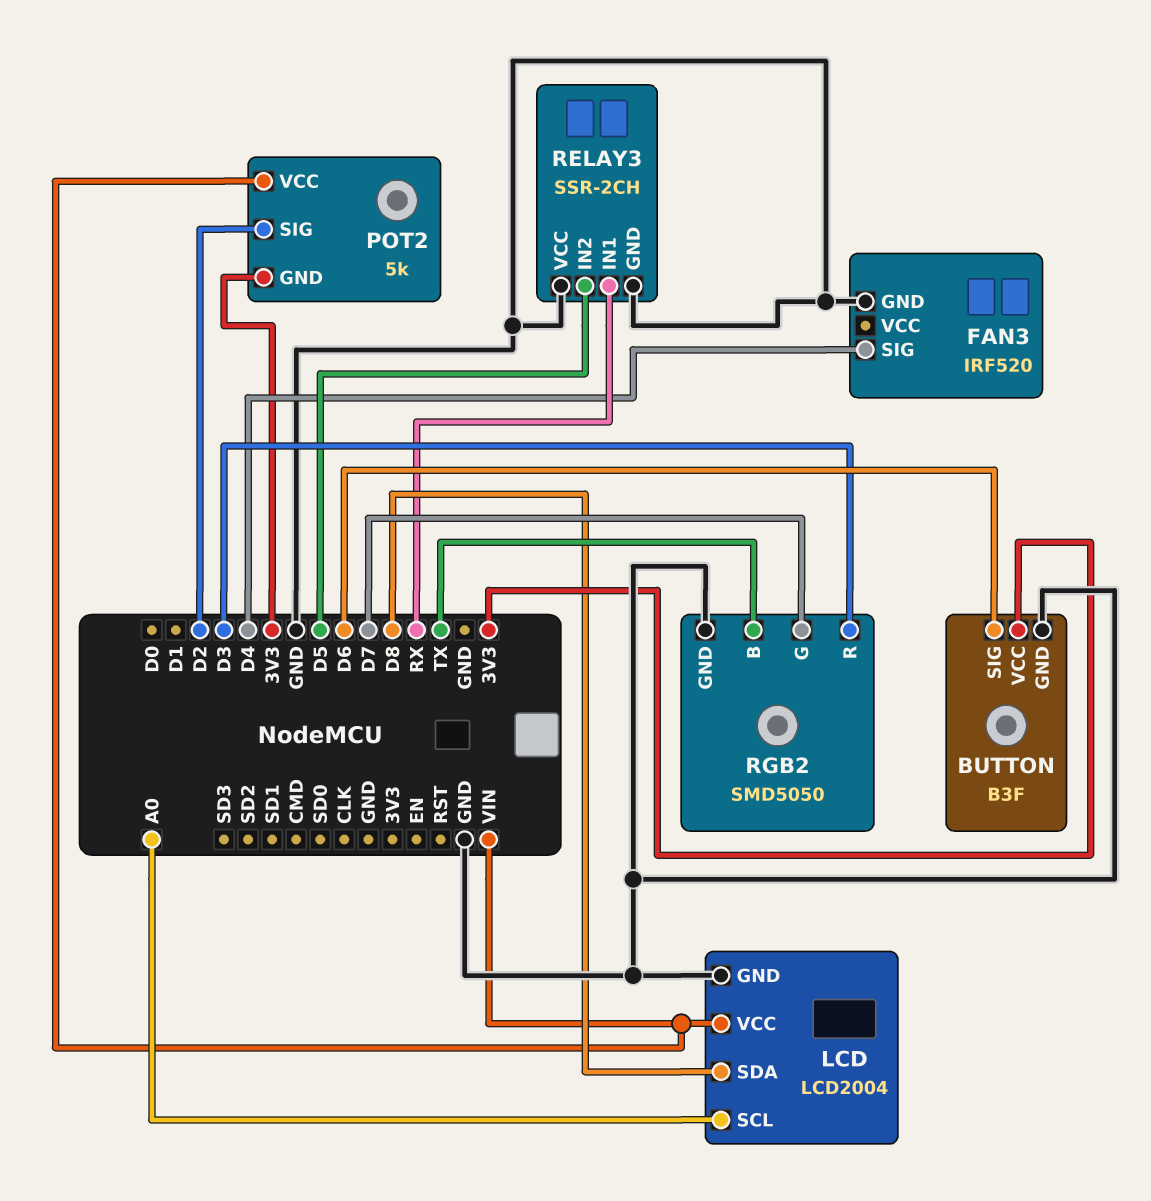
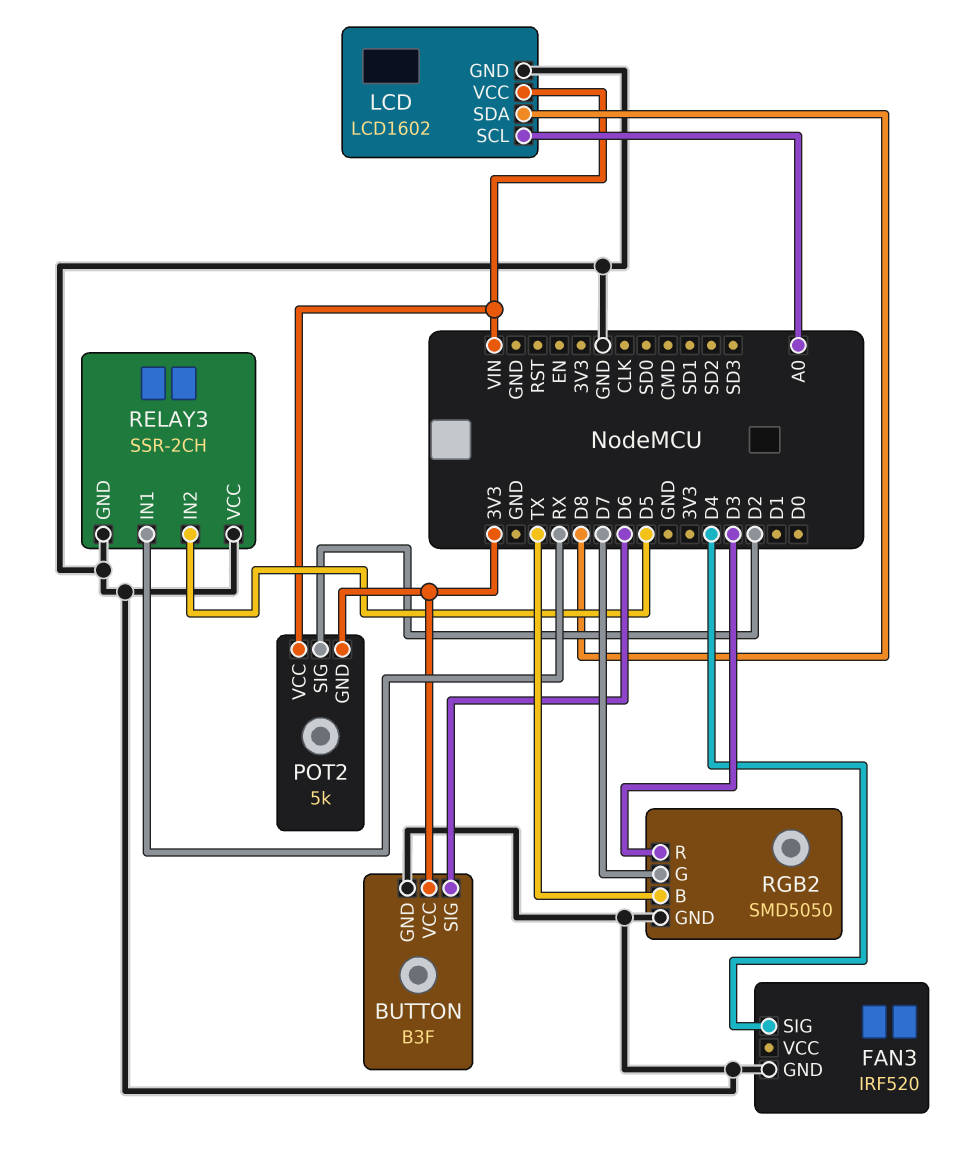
LCD: LCD2004 -> LCD1602

